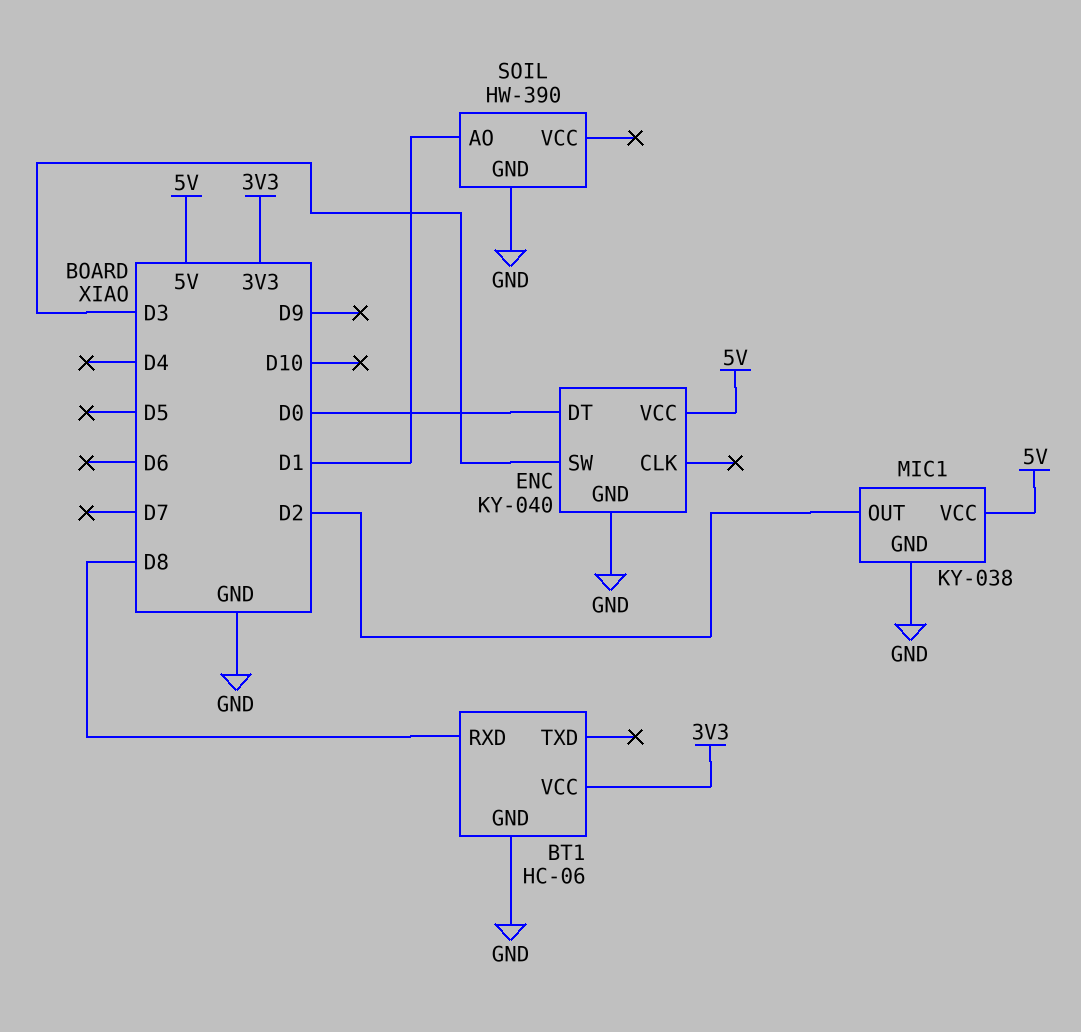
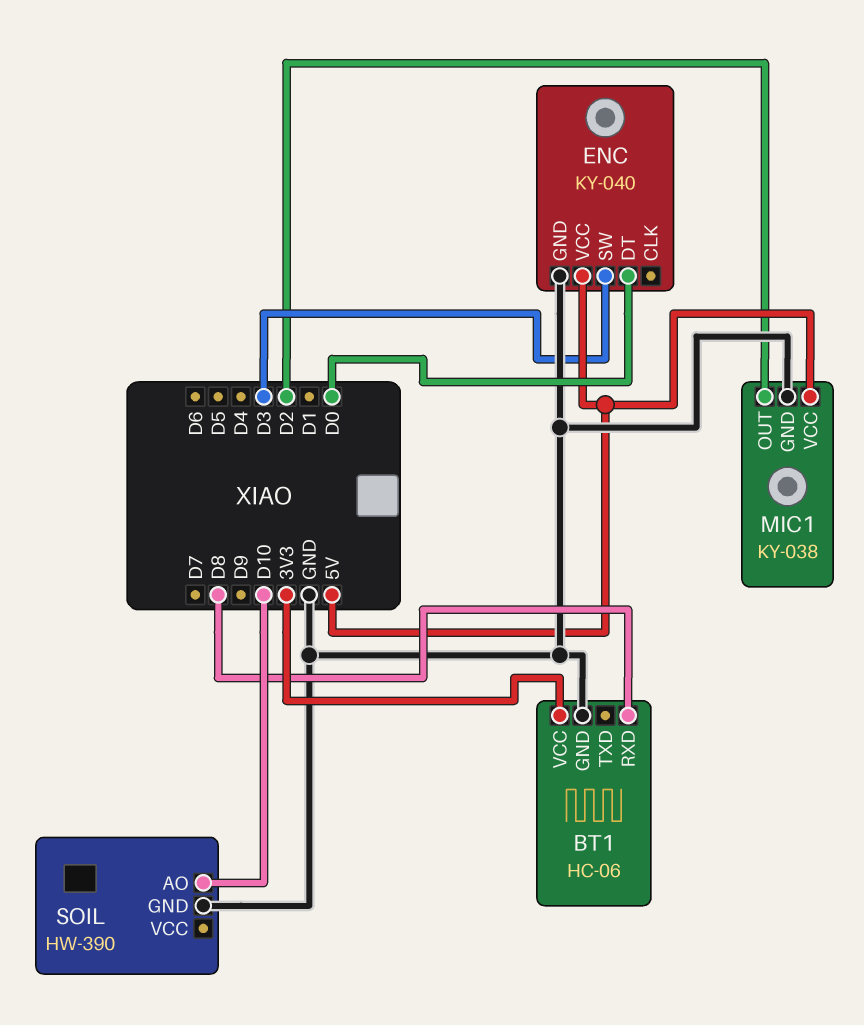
SOIL pin AO: D1 -> D10

